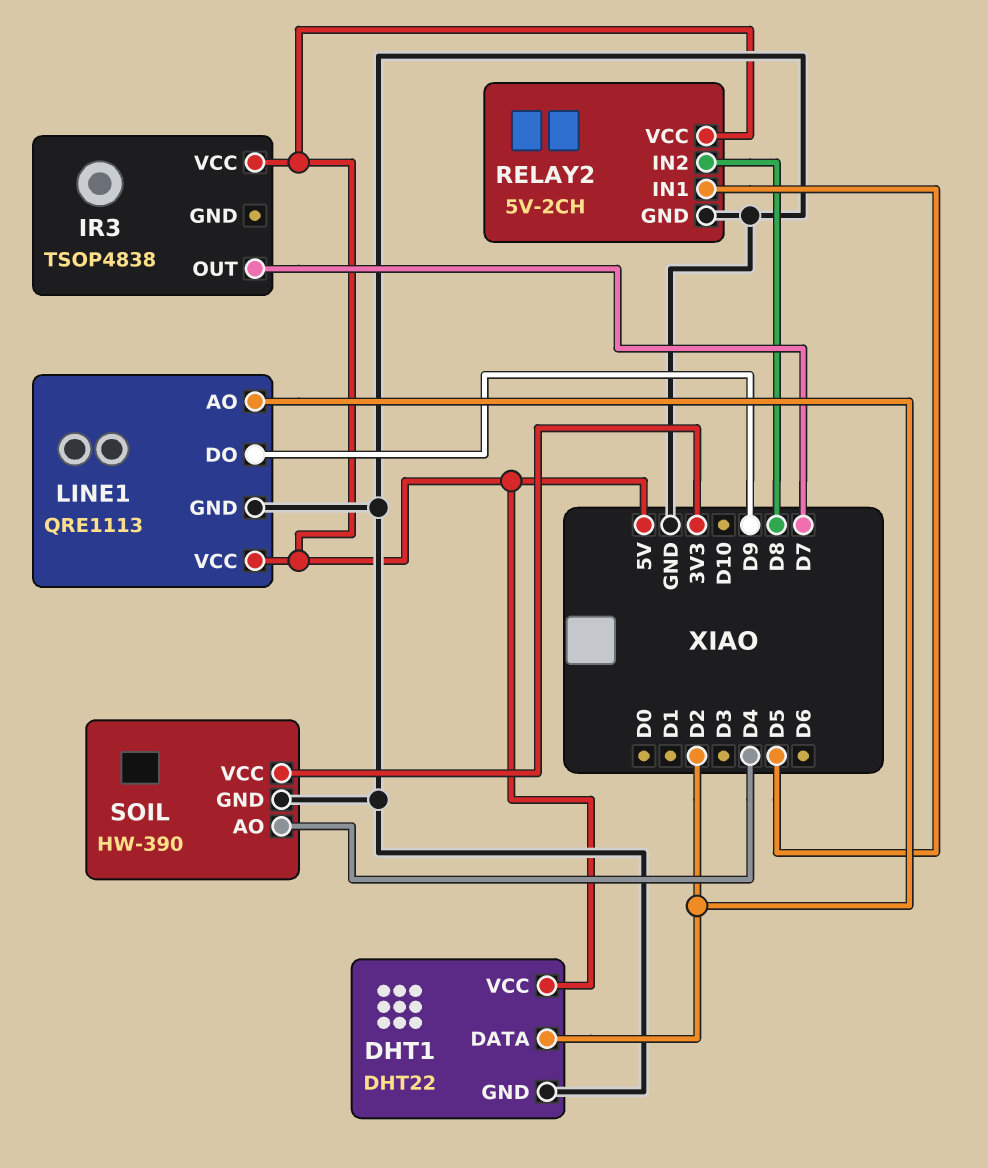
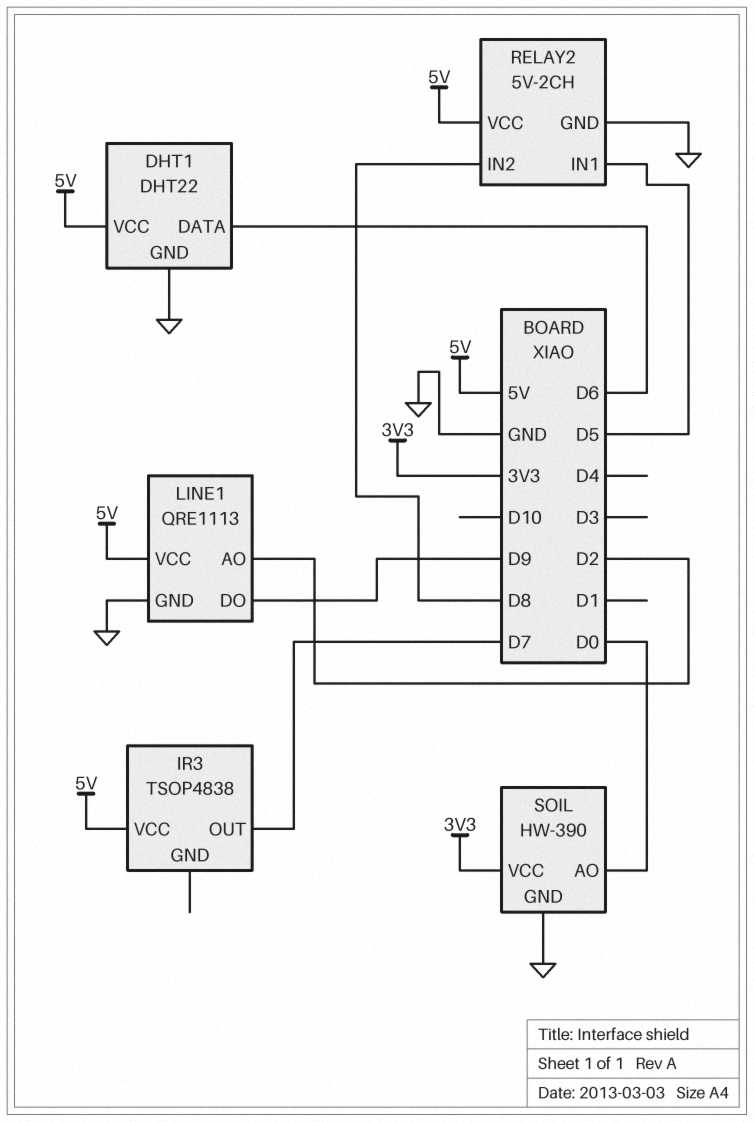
DHT1 pin DATA: D2 -> D6
SOIL pin AO: D4 -> D0

